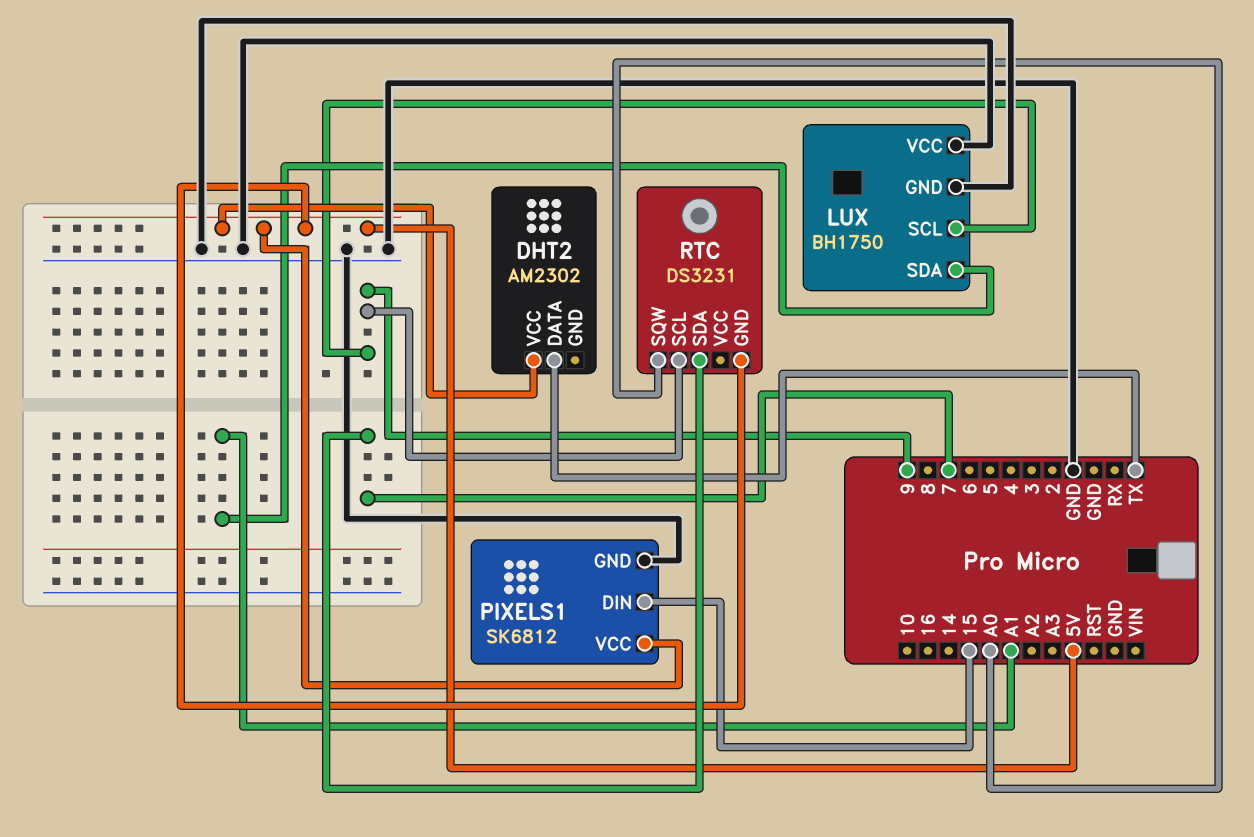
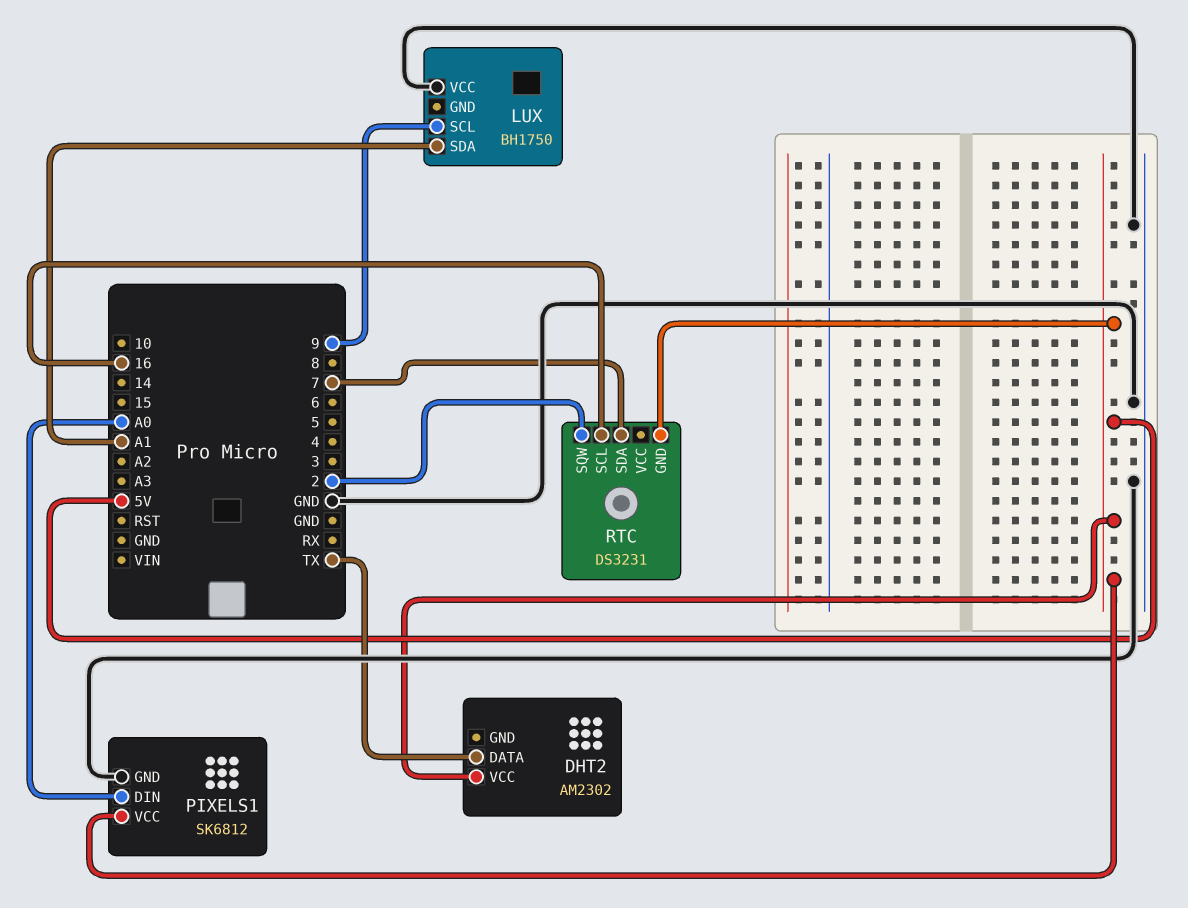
LUX pin GND: GND -> none
PIXELS1 pin DIN: 15 -> A0
RTC pin SCL: 9 -> 16
RTC pin SQW: A0 -> 2

